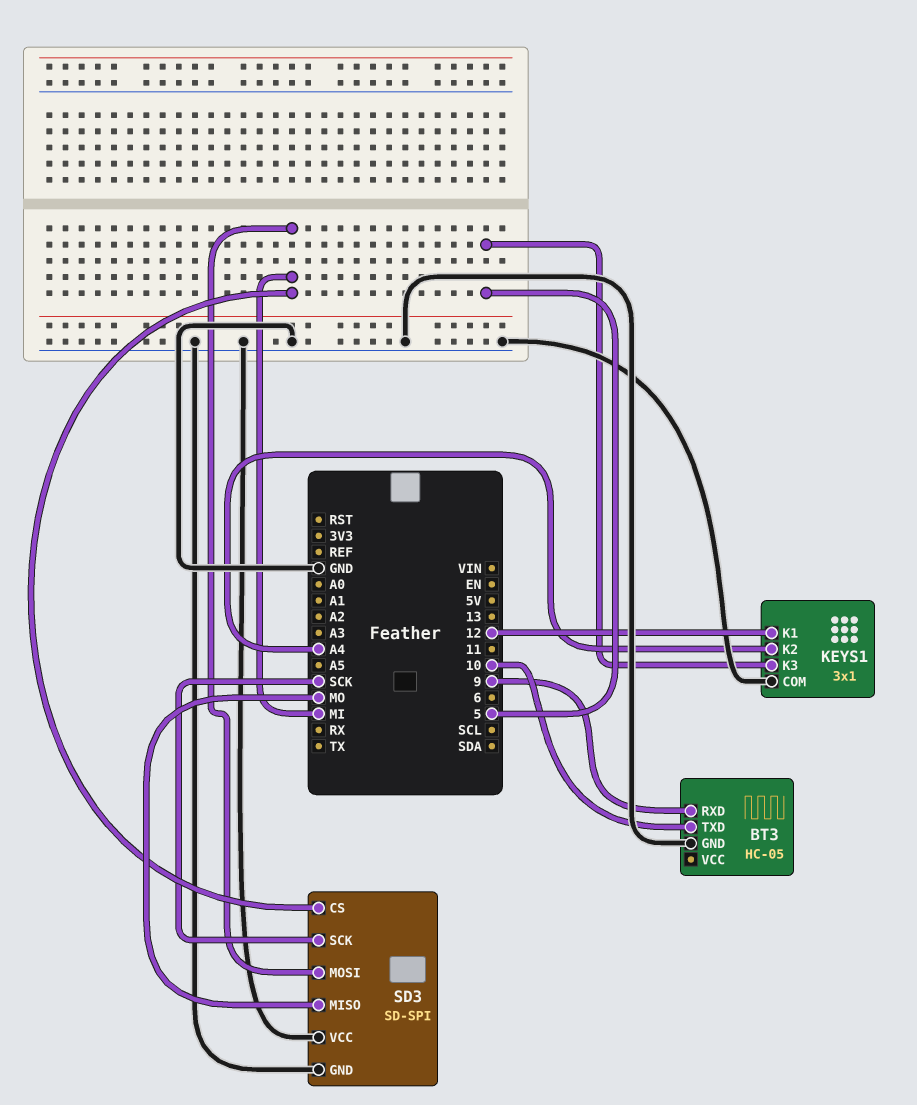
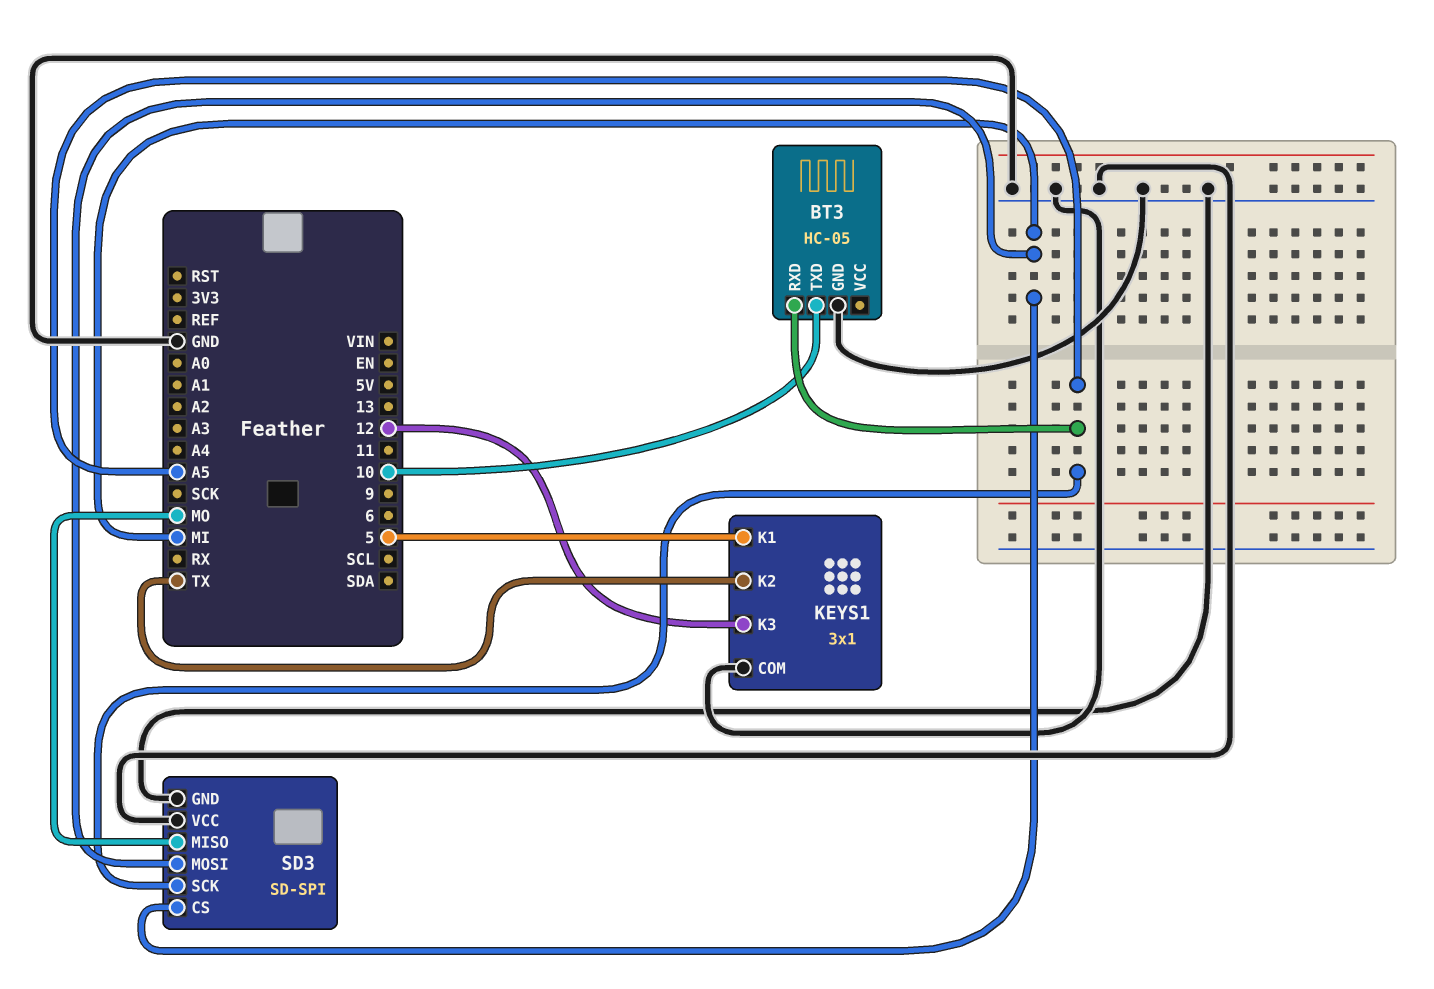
BT3 pin RXD: 9 -> A5
KEYS1 pin K1: 12 -> 5
KEYS1 pin K2: A4 -> TX
KEYS1 pin K3: 5 -> 12
SD3 pin SCK: SCK -> A5

